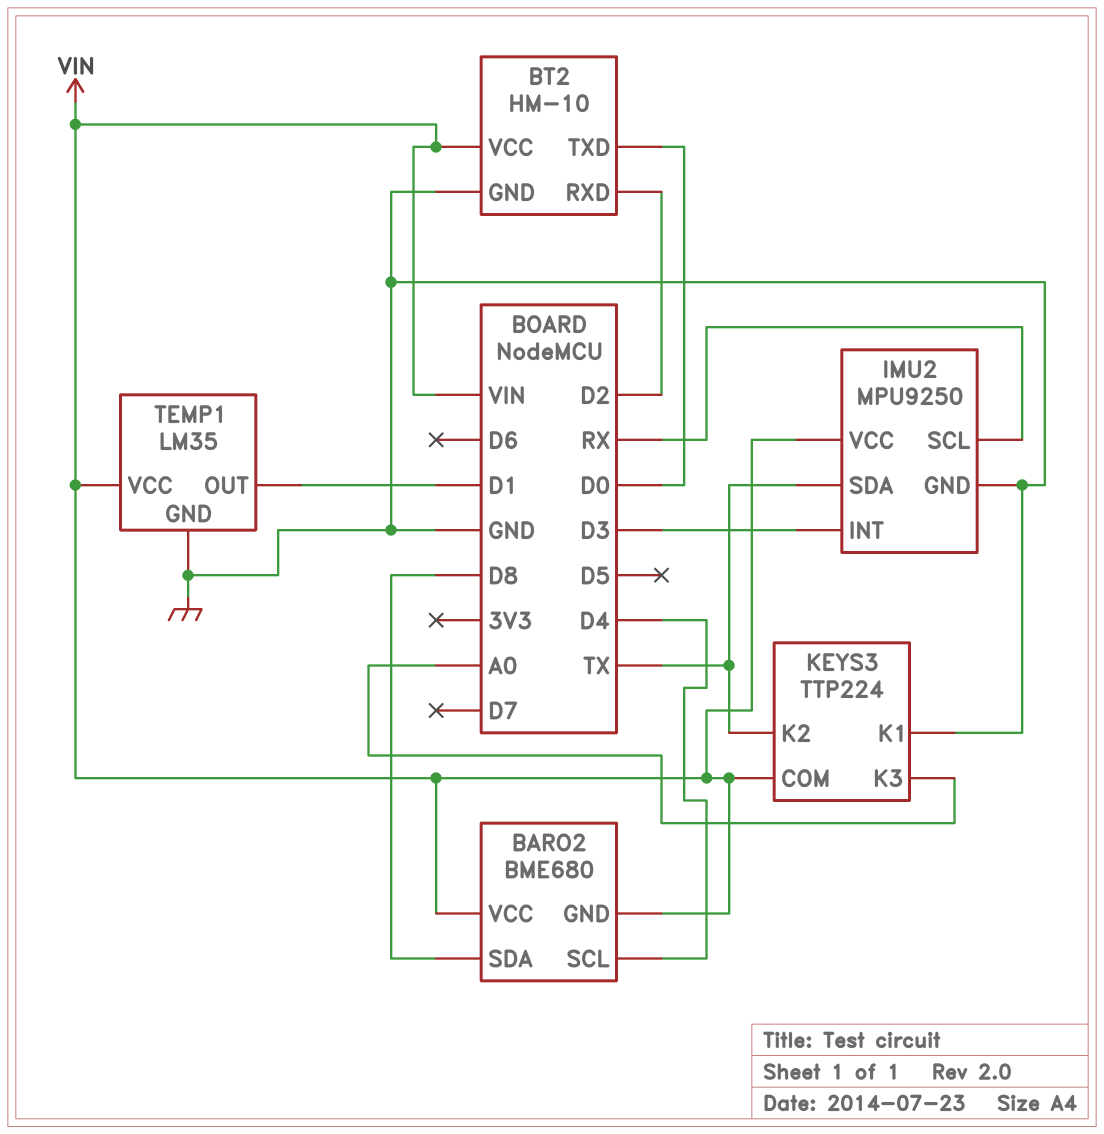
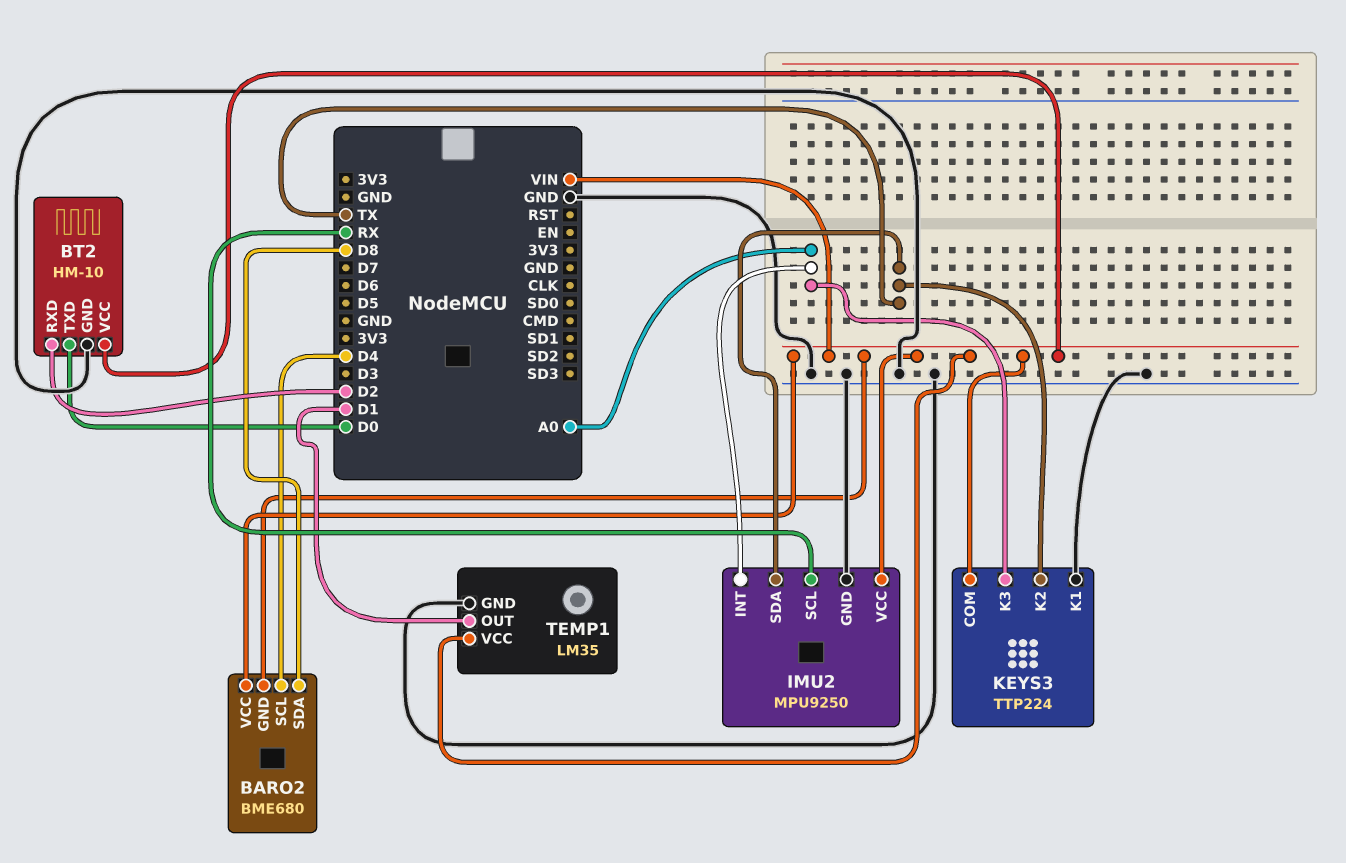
IMU2 pin INT: D3 -> A0

